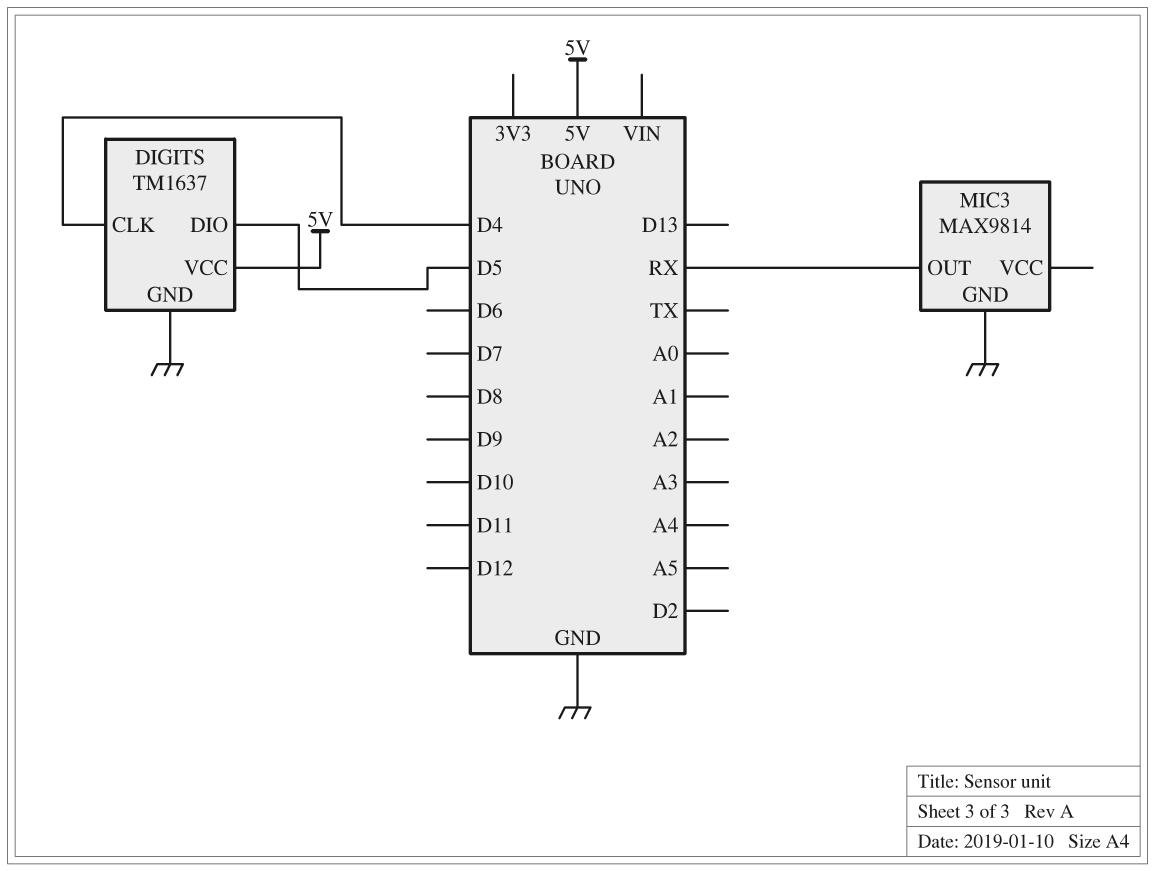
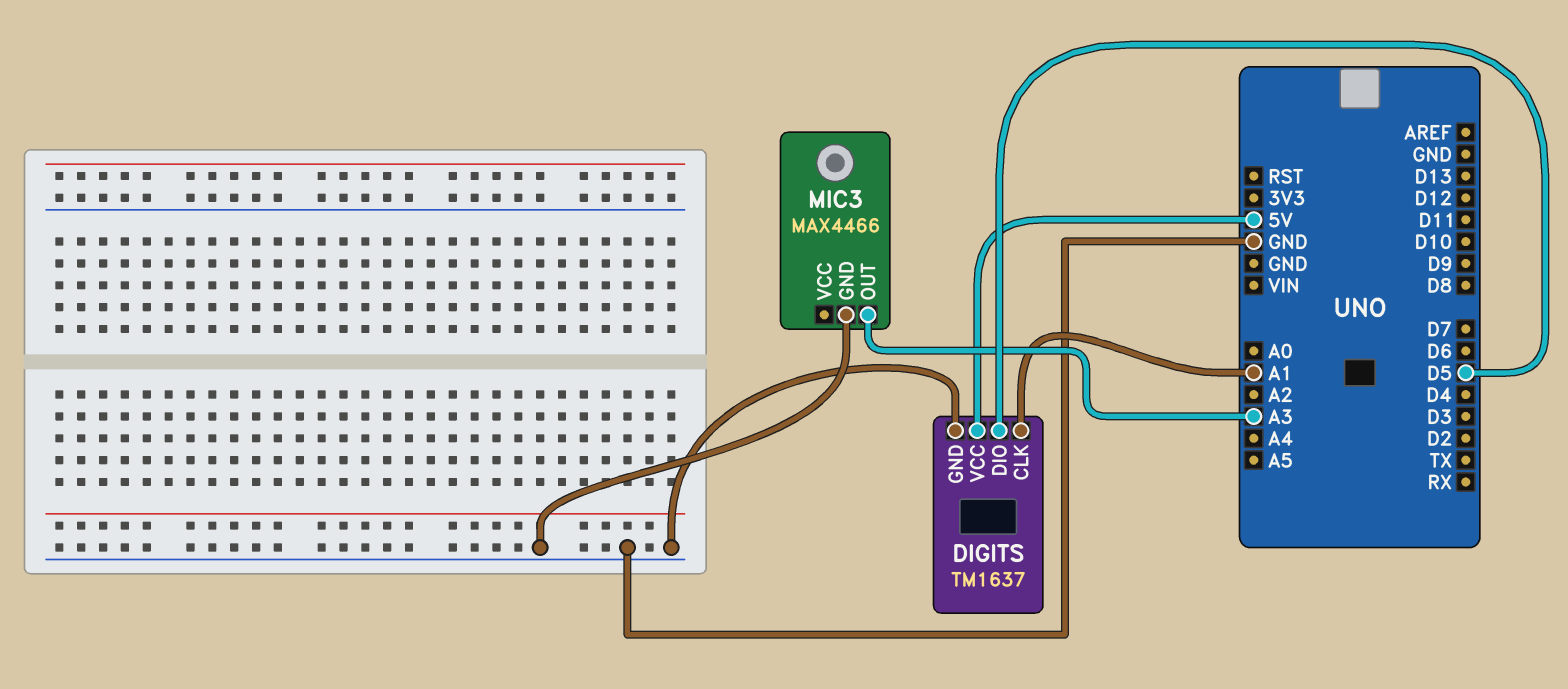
DIGITS pin CLK: D4 -> A1
MIC3: MAX9814 -> MAX4466
MIC3 pin OUT: RX -> A3

